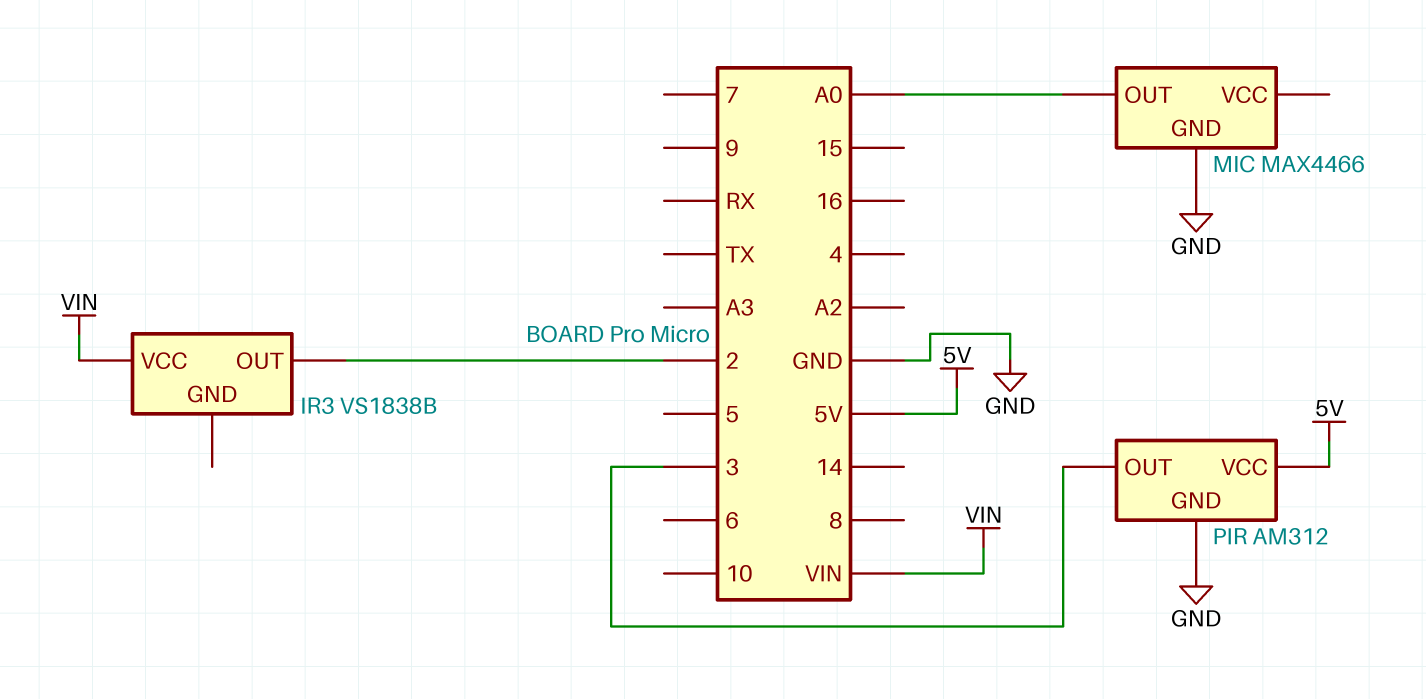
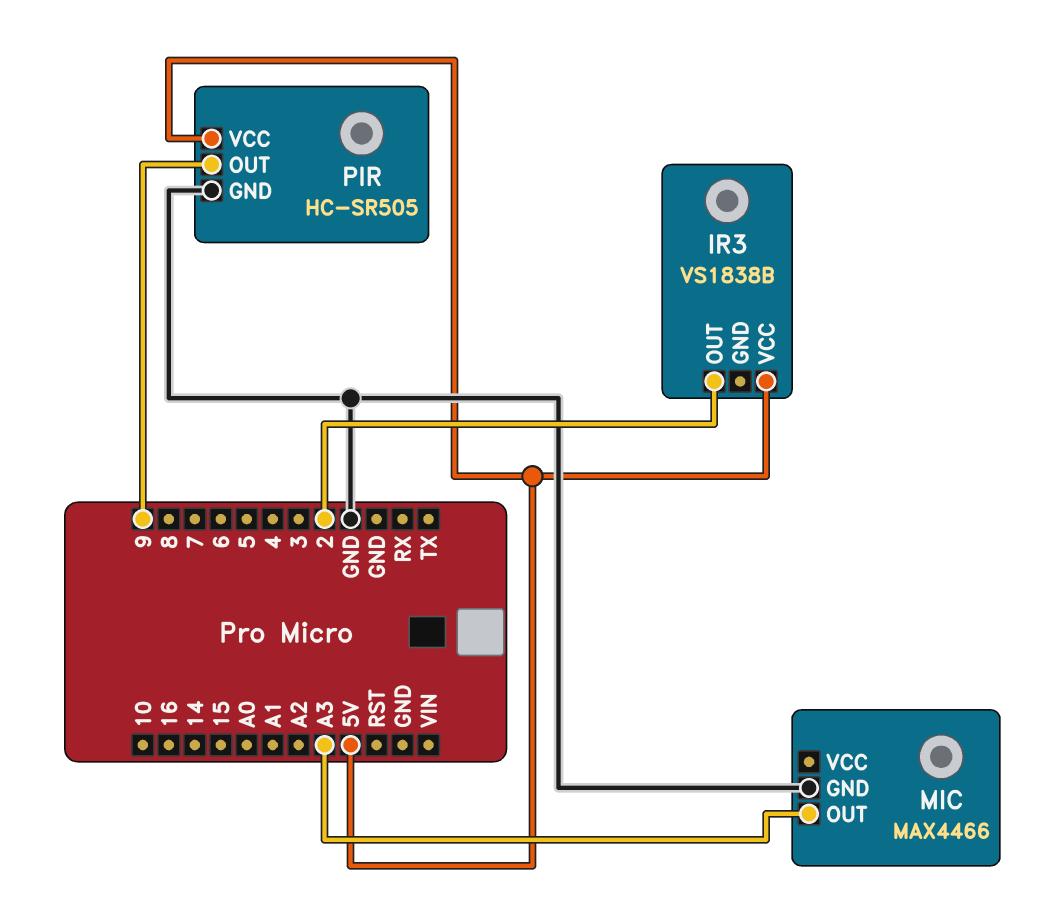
IR3 pin VCC: VIN -> 5V
MIC pin OUT: A0 -> A3
PIR: AM312 -> HC-SR505
PIR pin OUT: 3 -> 9

